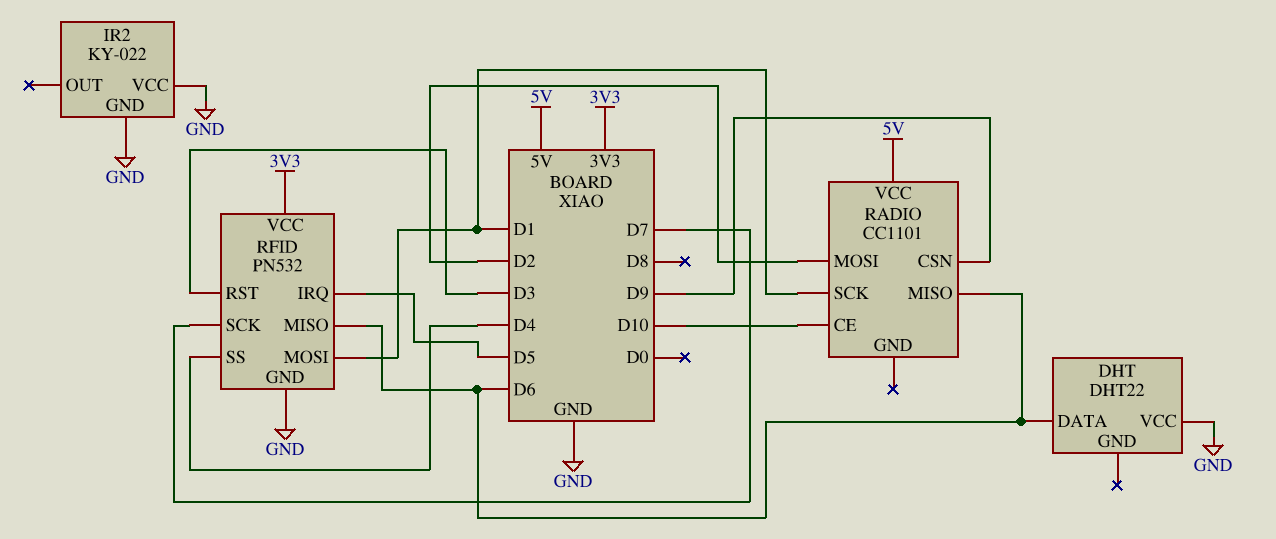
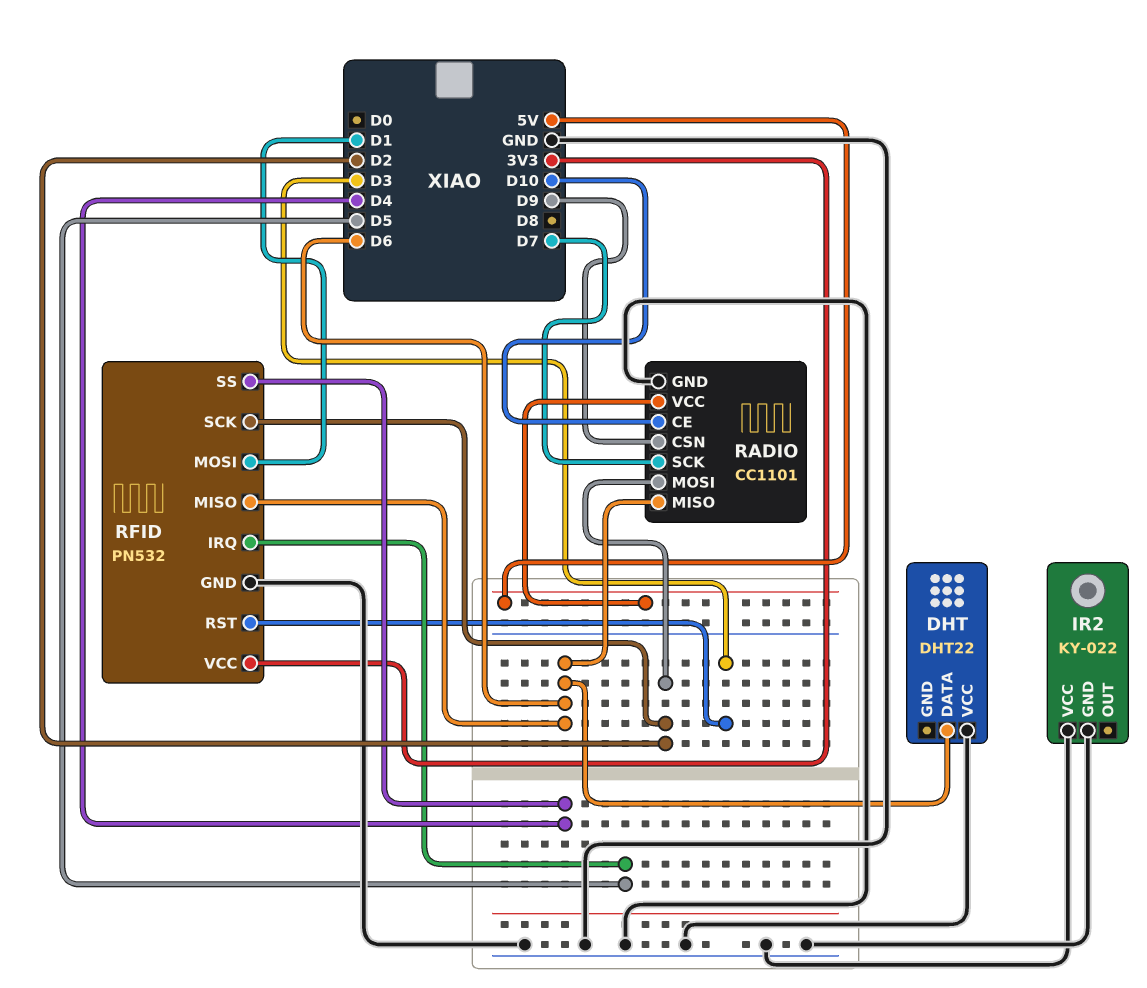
RADIO pin GND: none -> GND
RADIO pin SCK: D1 -> D7
RFID pin SCK: D7 -> D2

